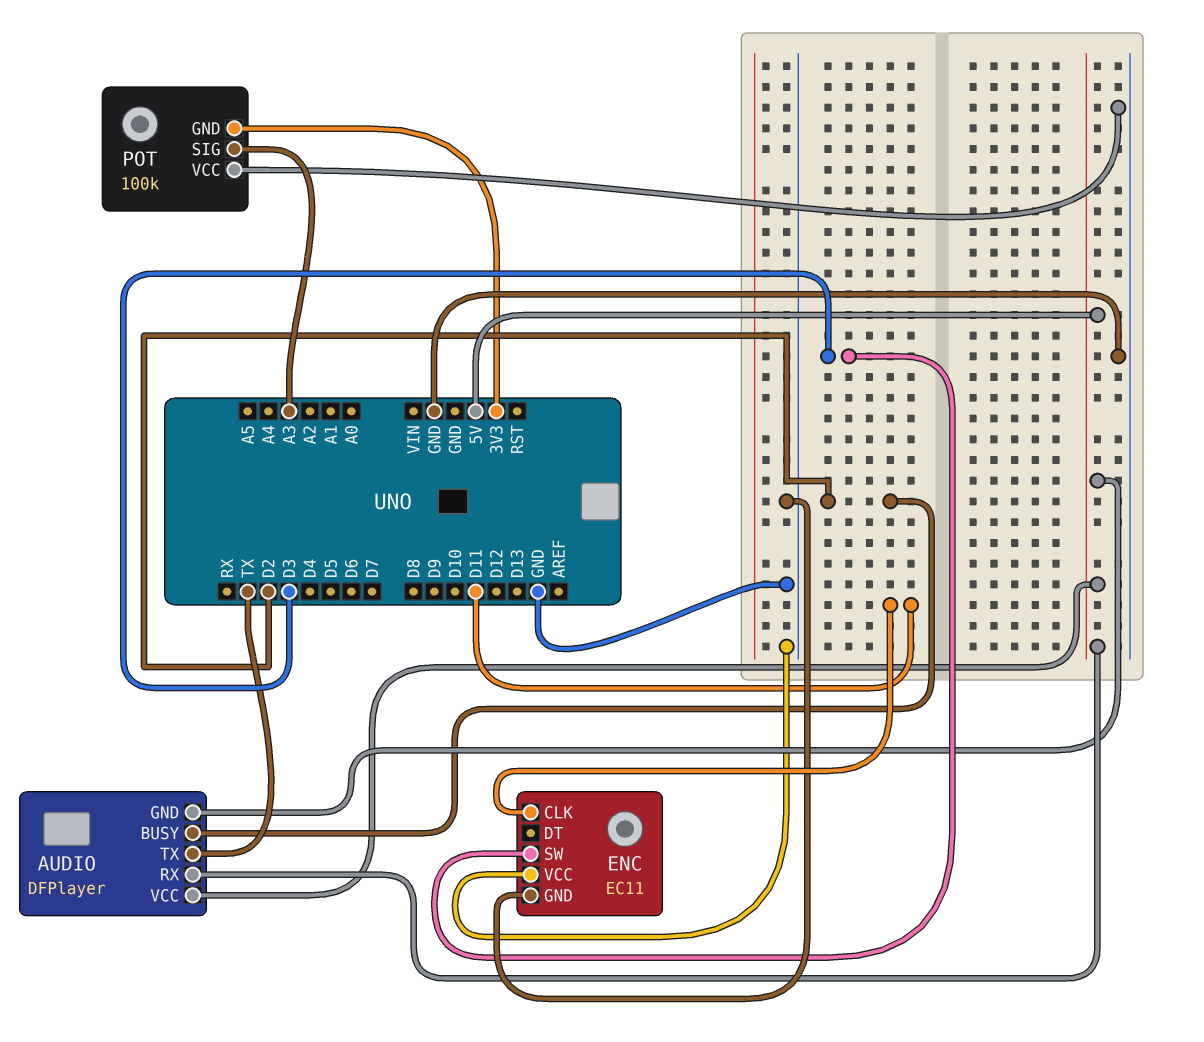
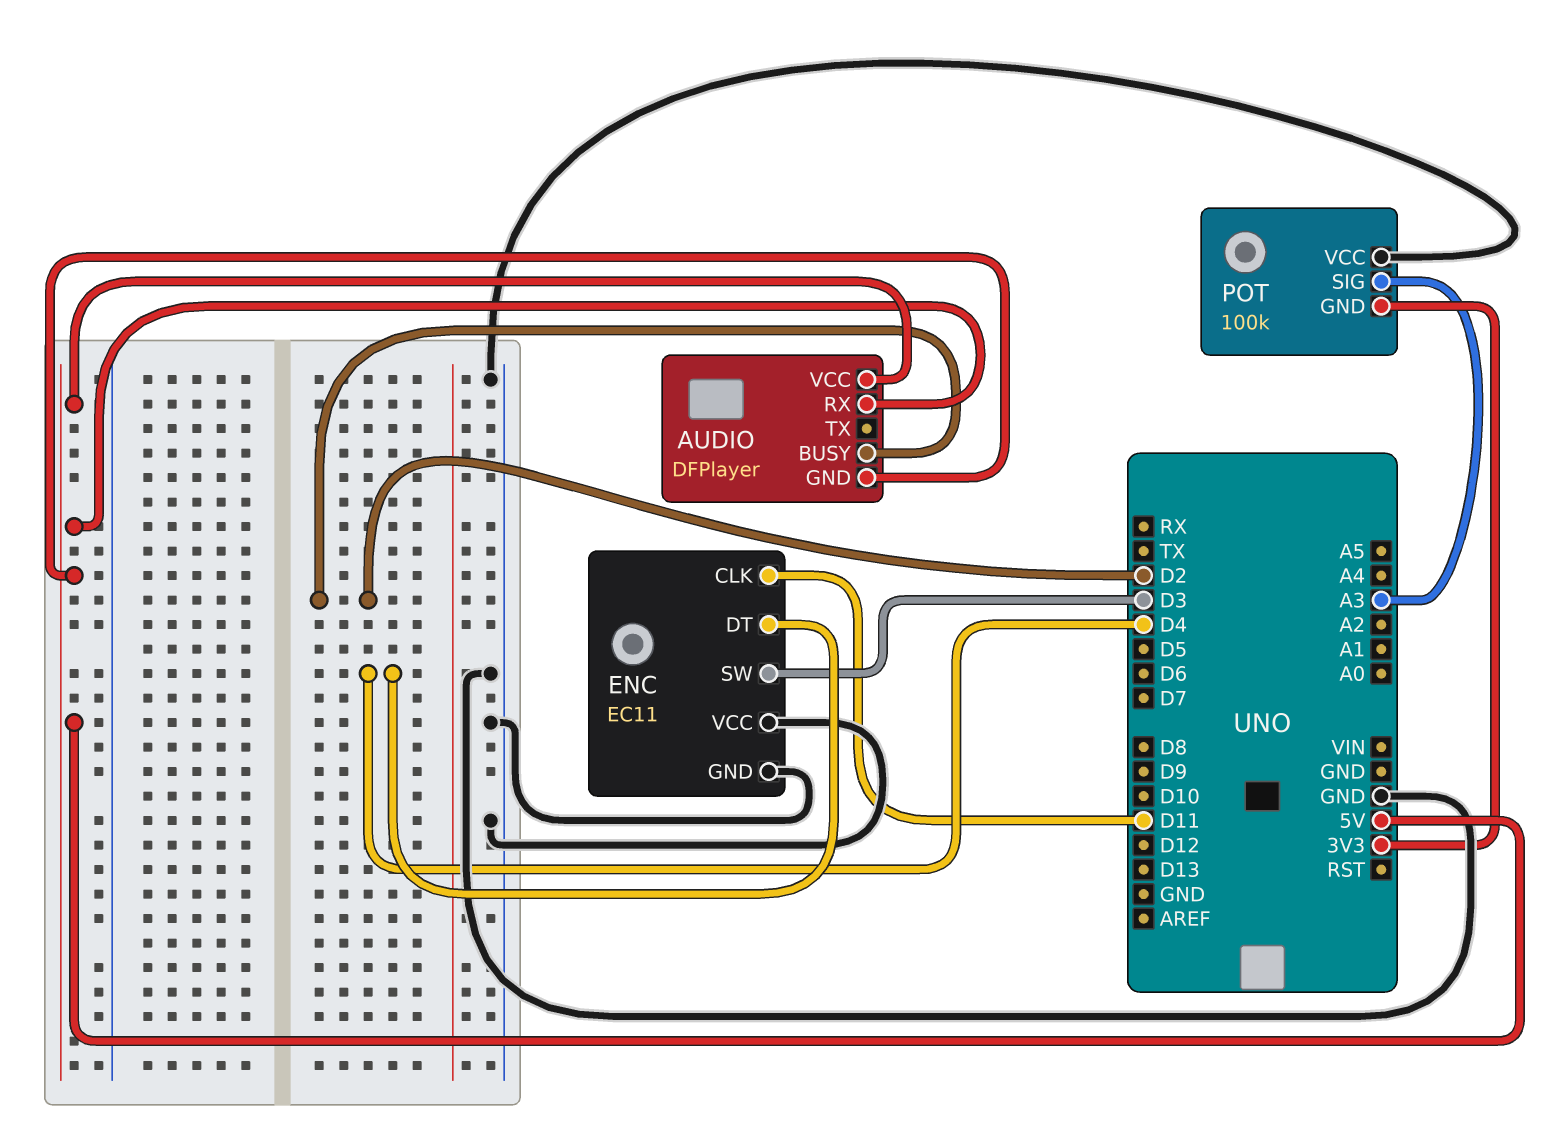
AUDIO pin TX: TX -> none
ENC pin DT: none -> D4

